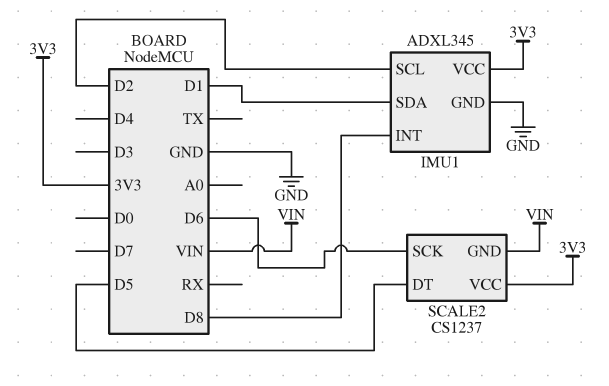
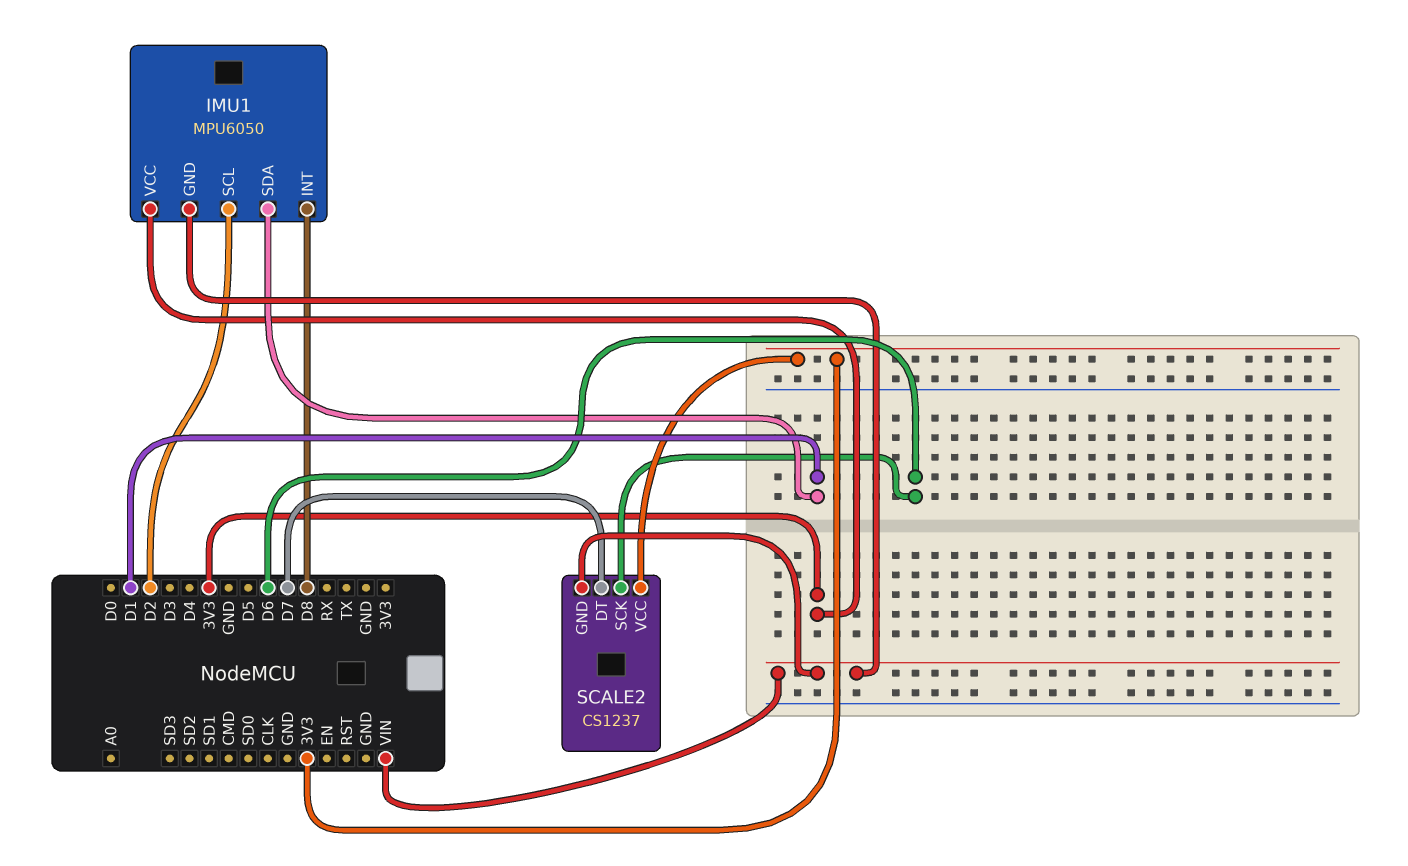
IMU1: ADXL345 -> MPU6050
IMU1 pin GND: GND -> VIN
SCALE2 pin DT: D5 -> D7

